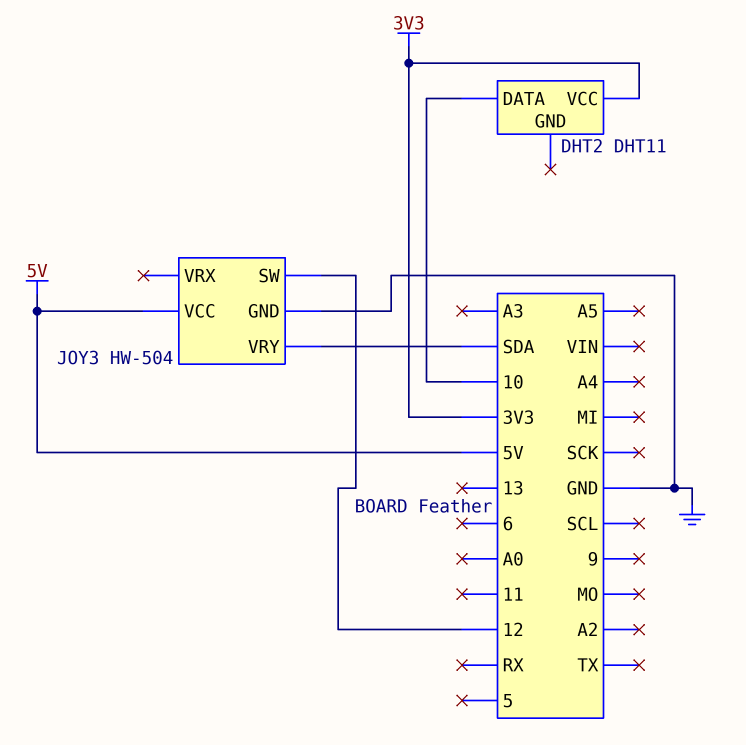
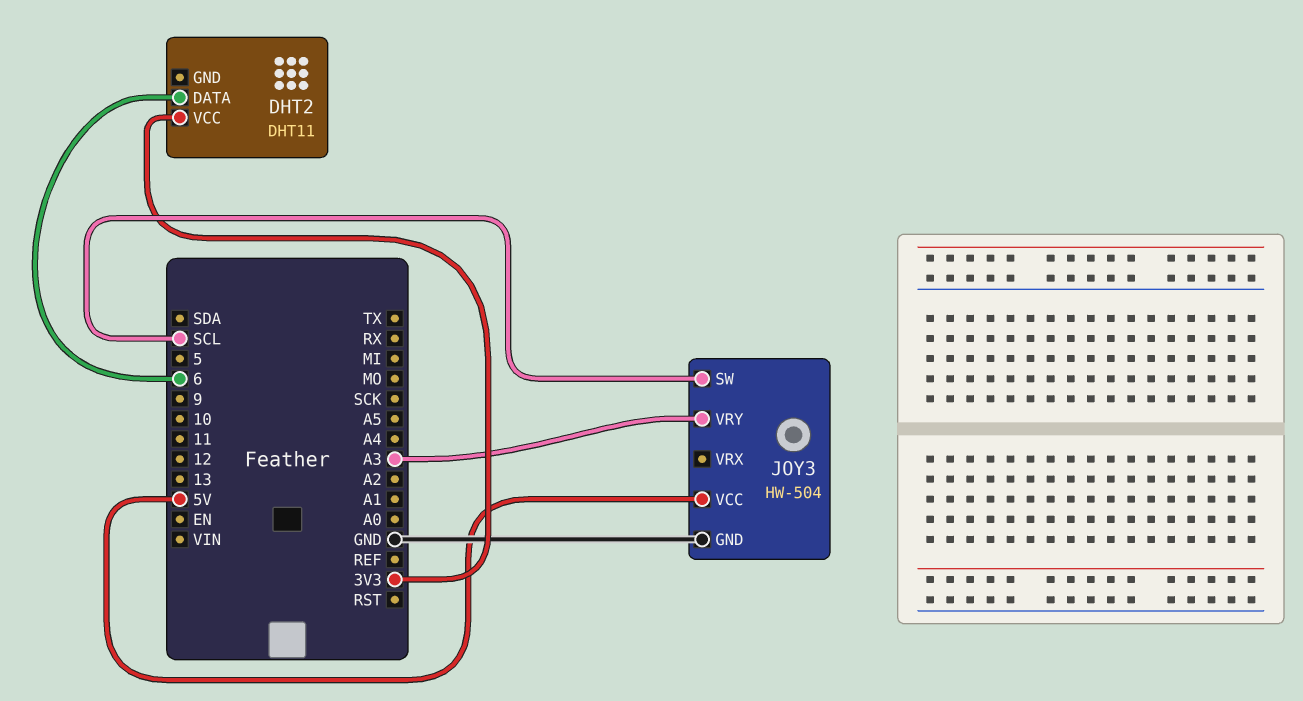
DHT2 pin DATA: 10 -> 6
JOY3 pin SW: 12 -> SCL
JOY3 pin VRY: SDA -> A3

